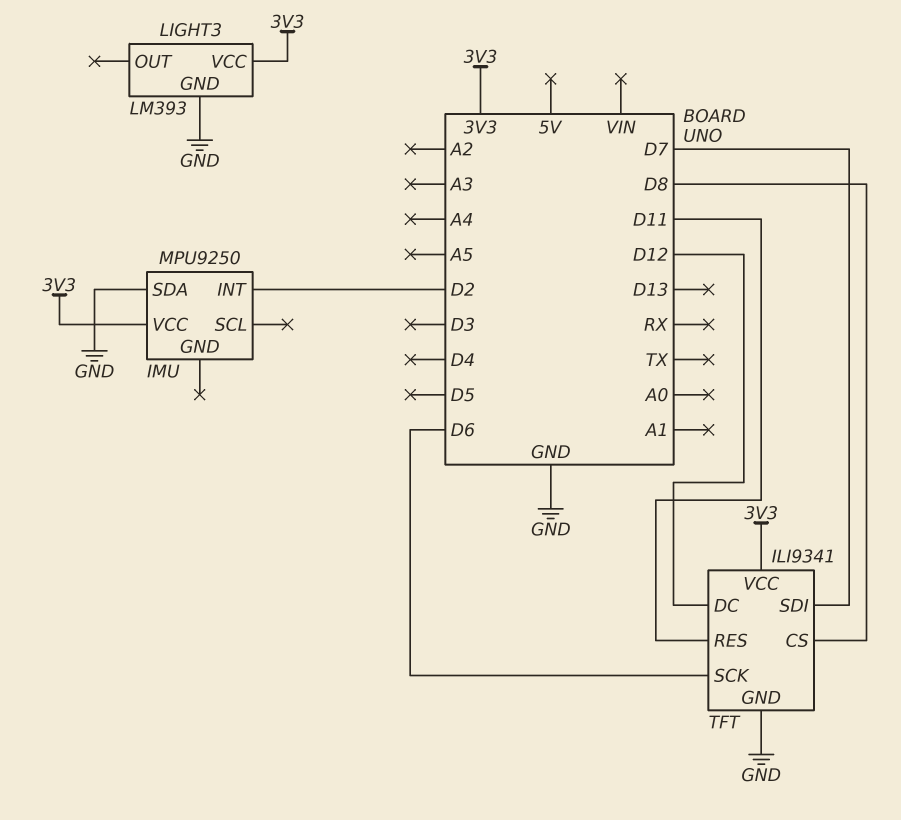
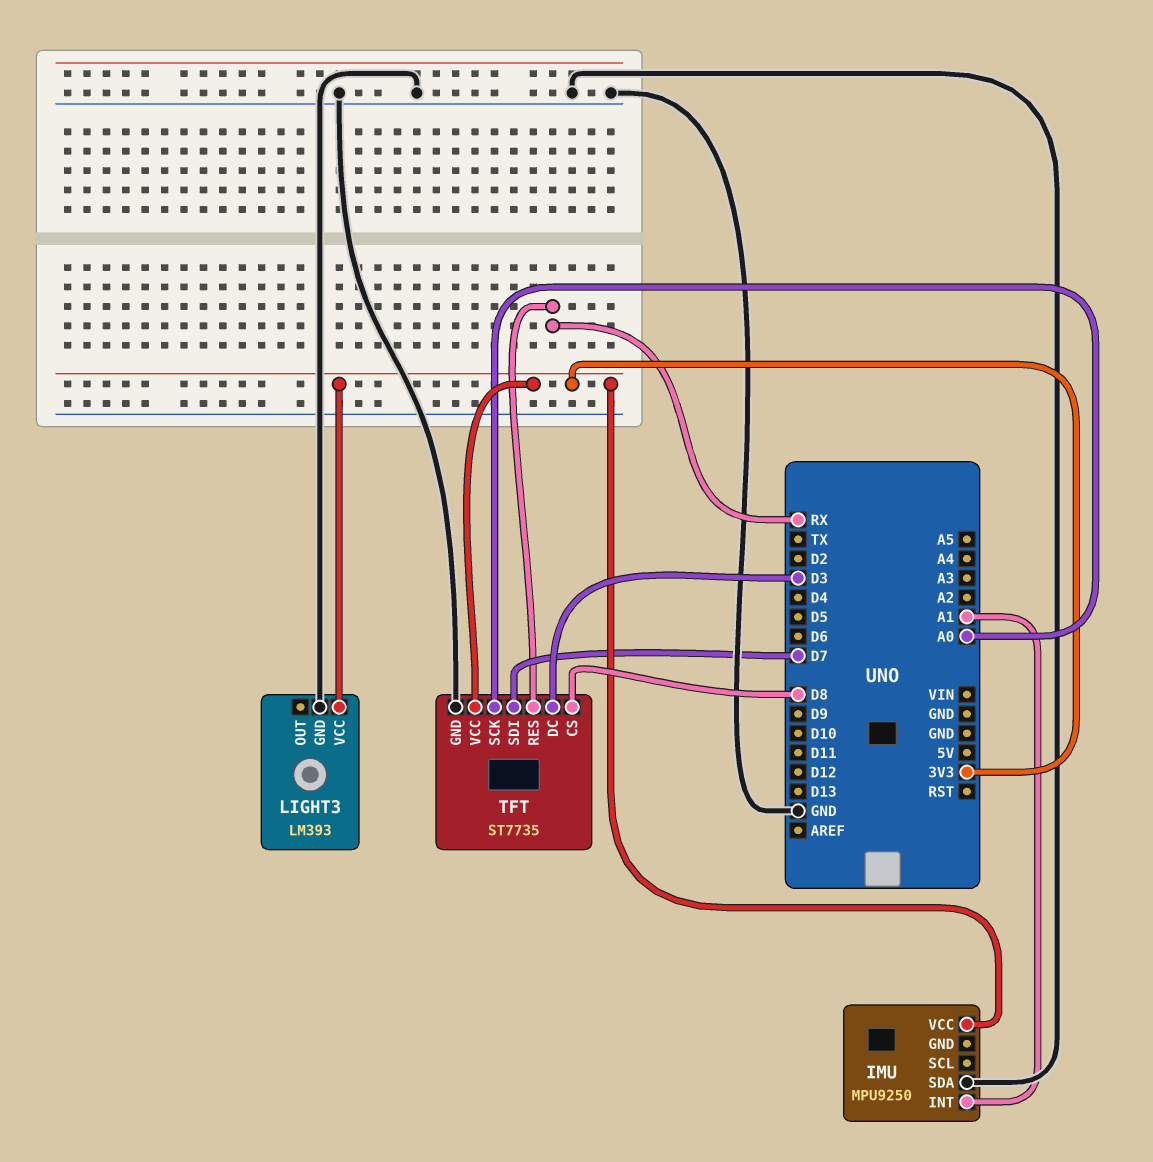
IMU pin INT: D2 -> A1
TFT: ILI9341 -> ST7735
TFT pin DC: D12 -> D3
TFT pin RES: D11 -> RX
TFT pin SCK: D6 -> A0

